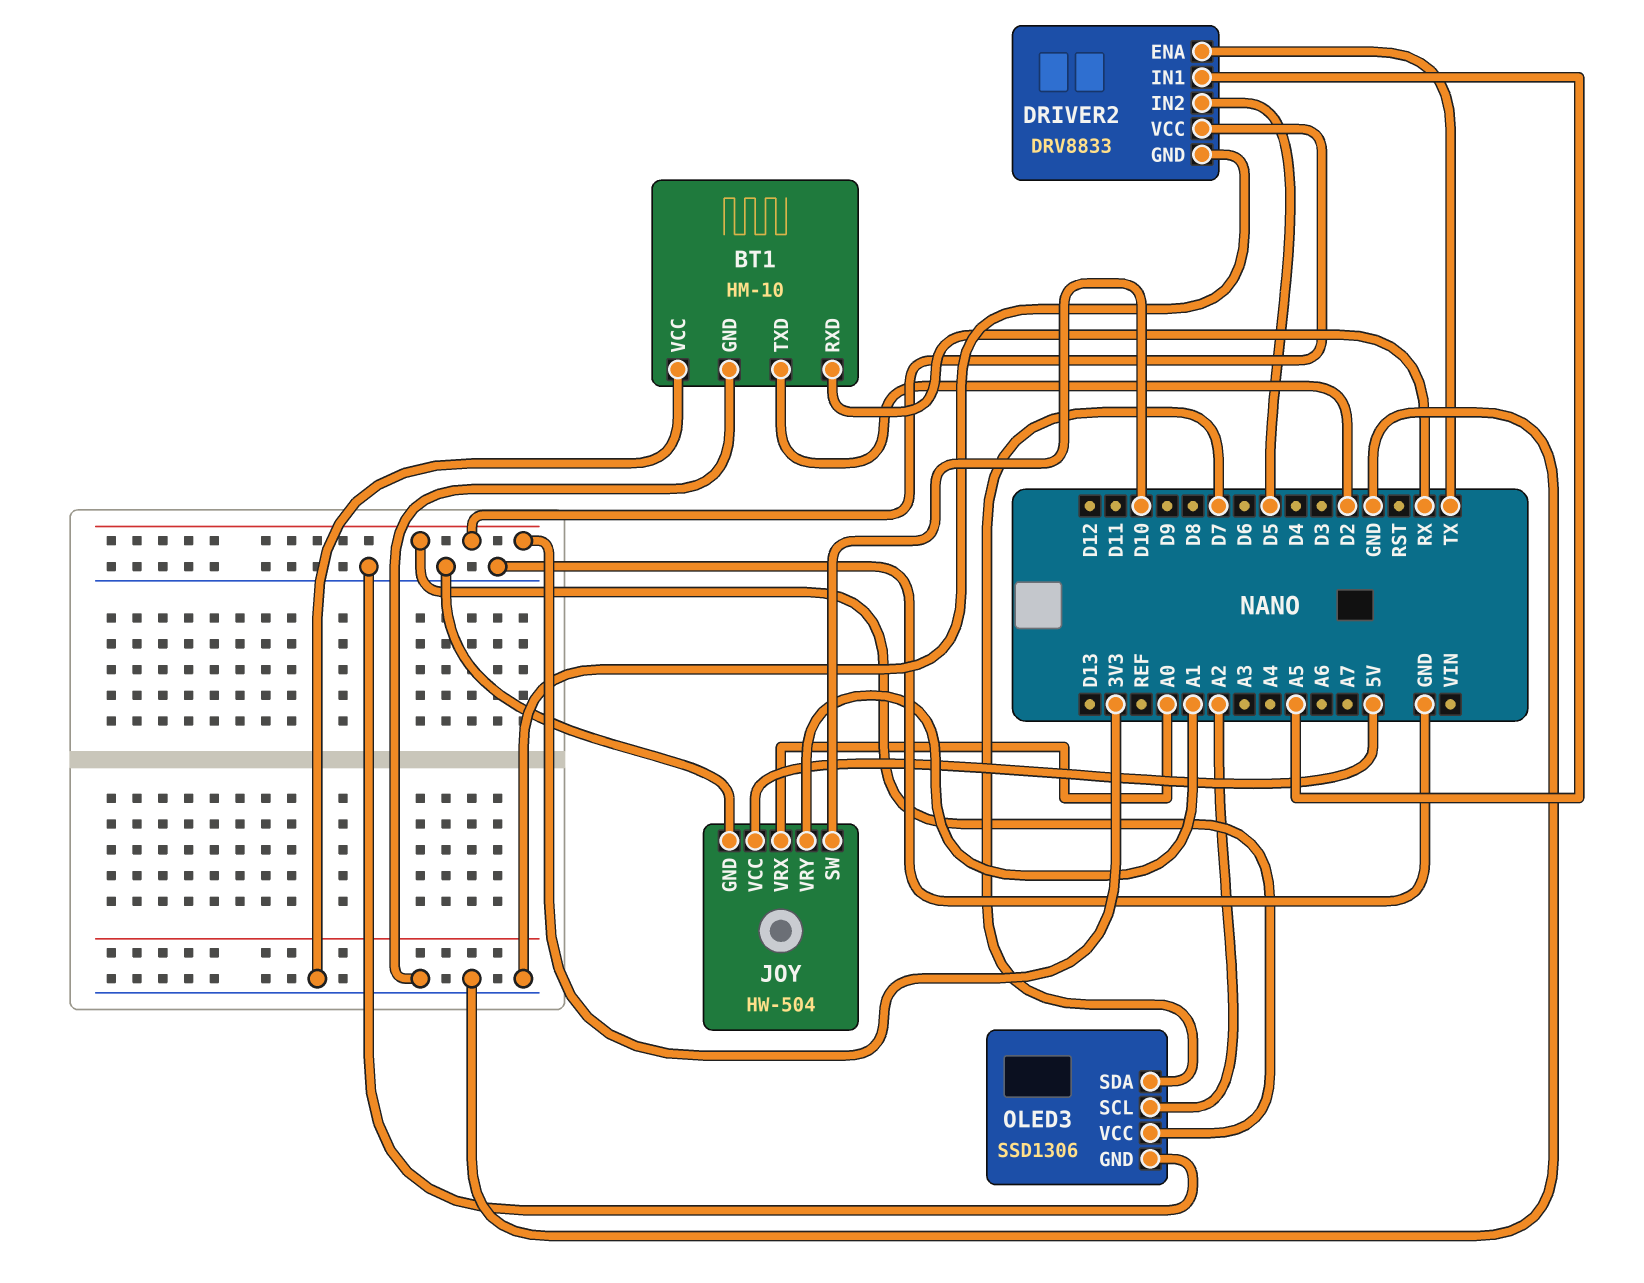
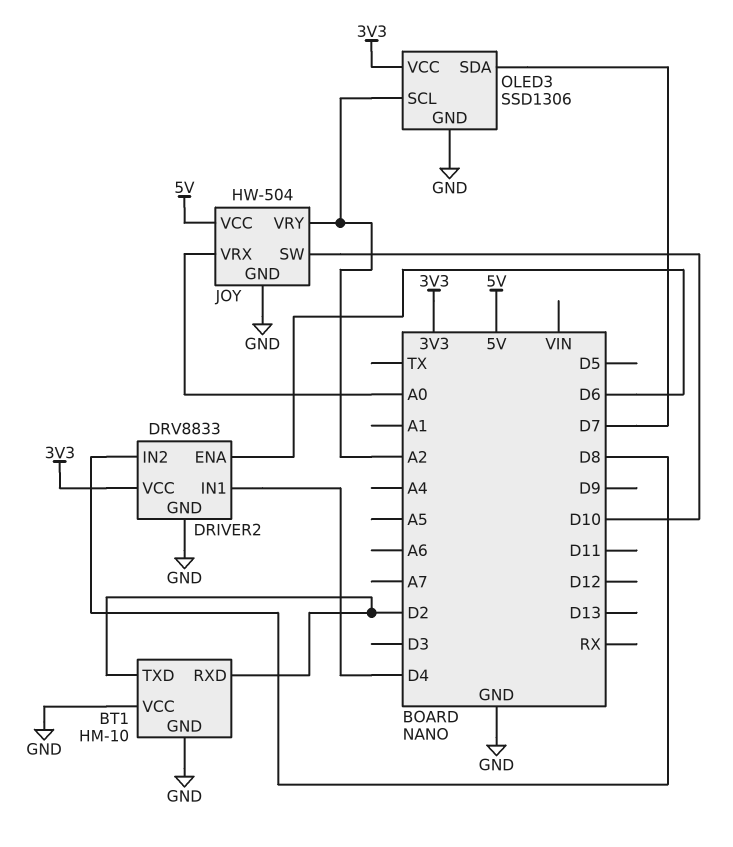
BT1 pin RXD: RX -> D2
DRIVER2 pin ENA: TX -> D6
DRIVER2 pin IN1: A5 -> D4
DRIVER2 pin IN2: D5 -> D8
JOY pin VRY: A1 -> A2

